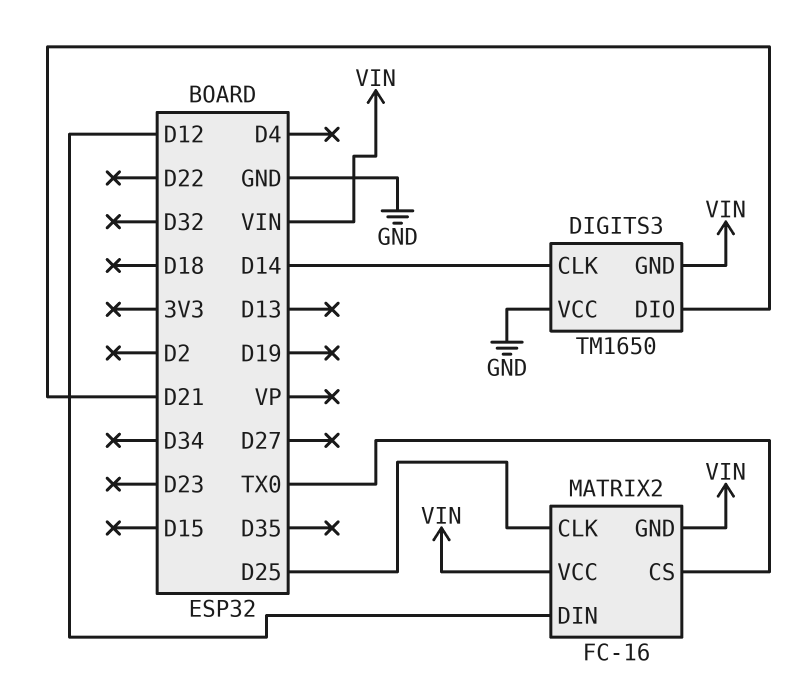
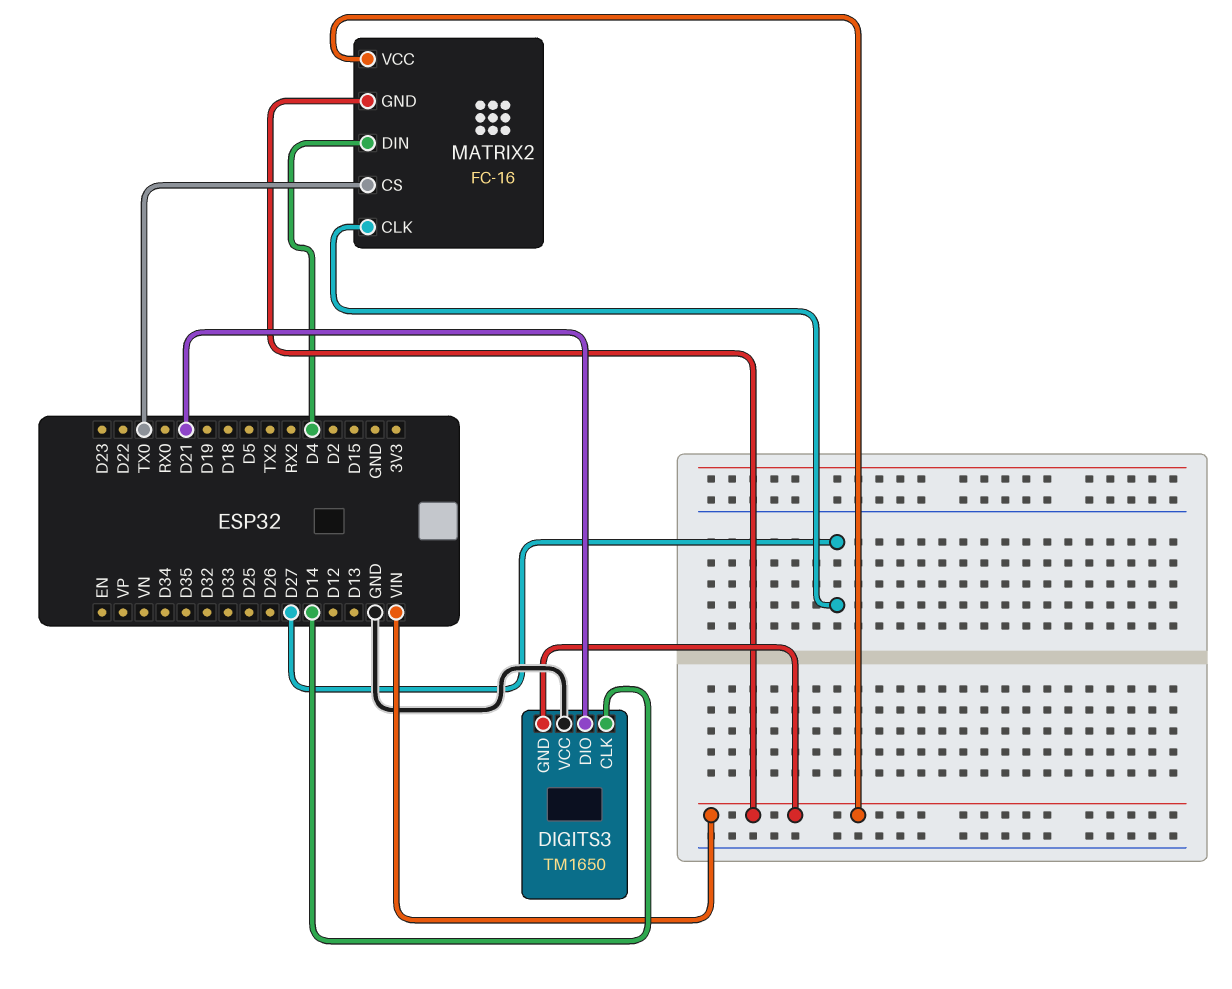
MATRIX2 pin CLK: D25 -> D27
MATRIX2 pin DIN: D12 -> D4

